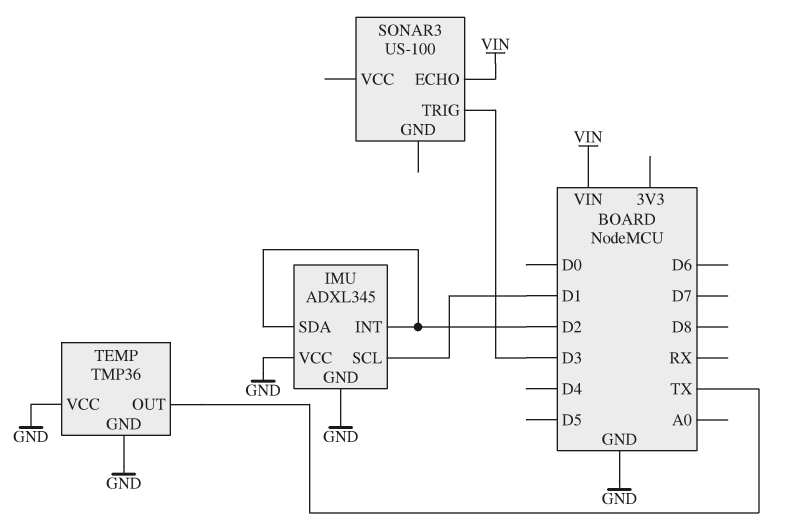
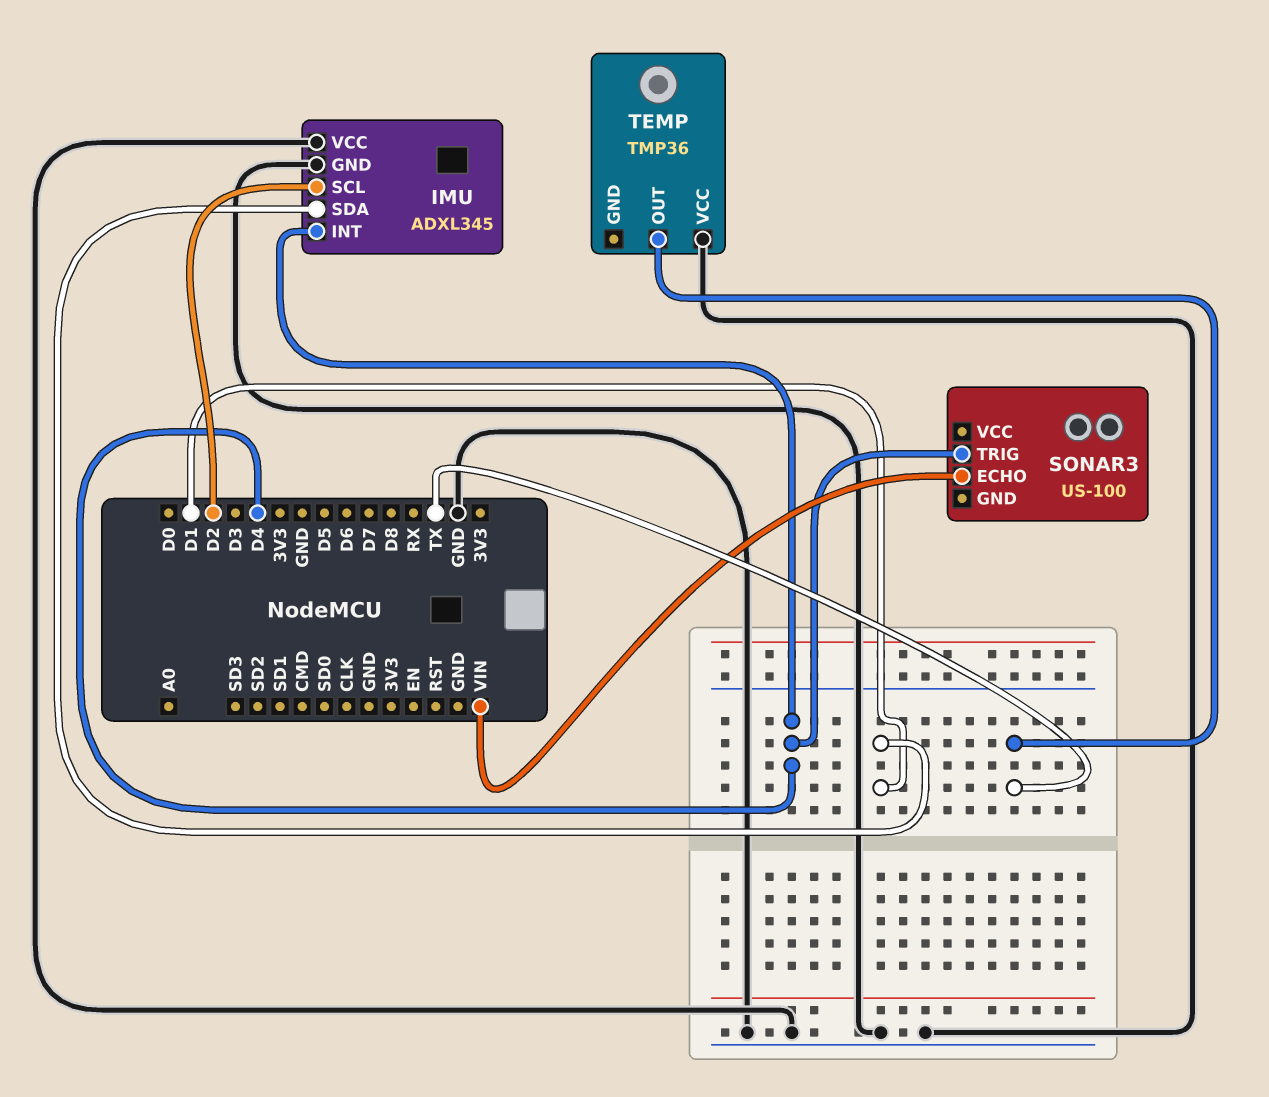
IMU pin INT: D2 -> D4
IMU pin SCL: D1 -> D2
IMU pin SDA: D2 -> D1
SONAR3 pin TRIG: D3 -> D4
TEMP pin GND: GND -> none

